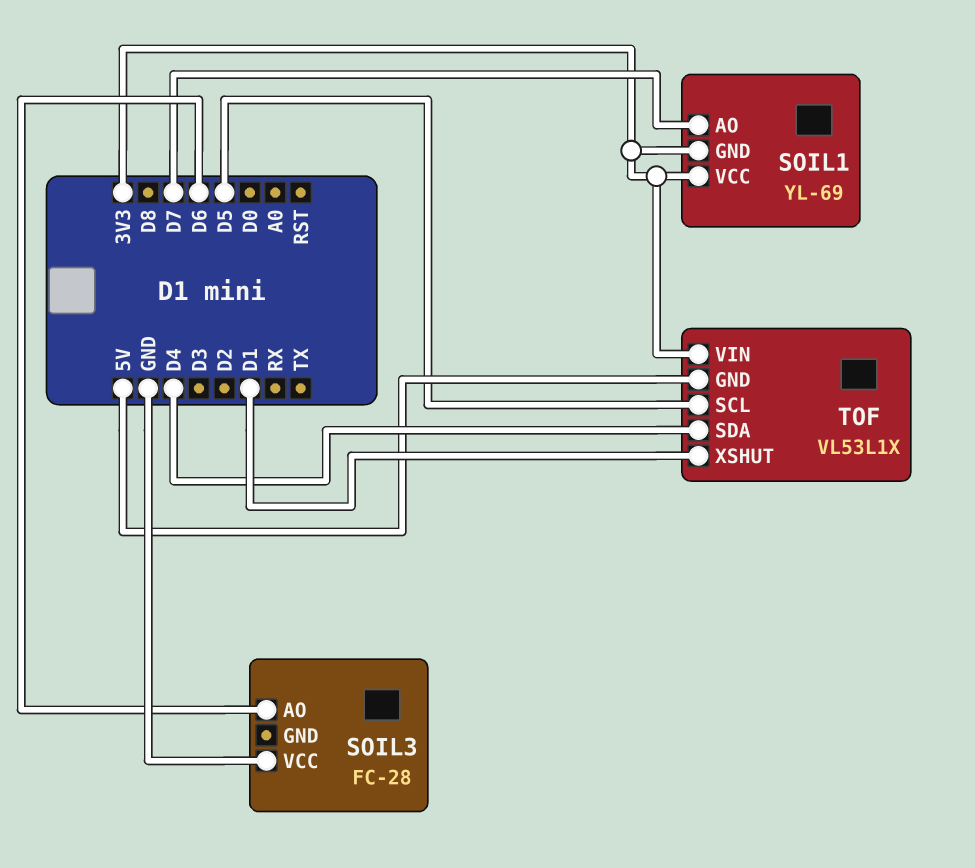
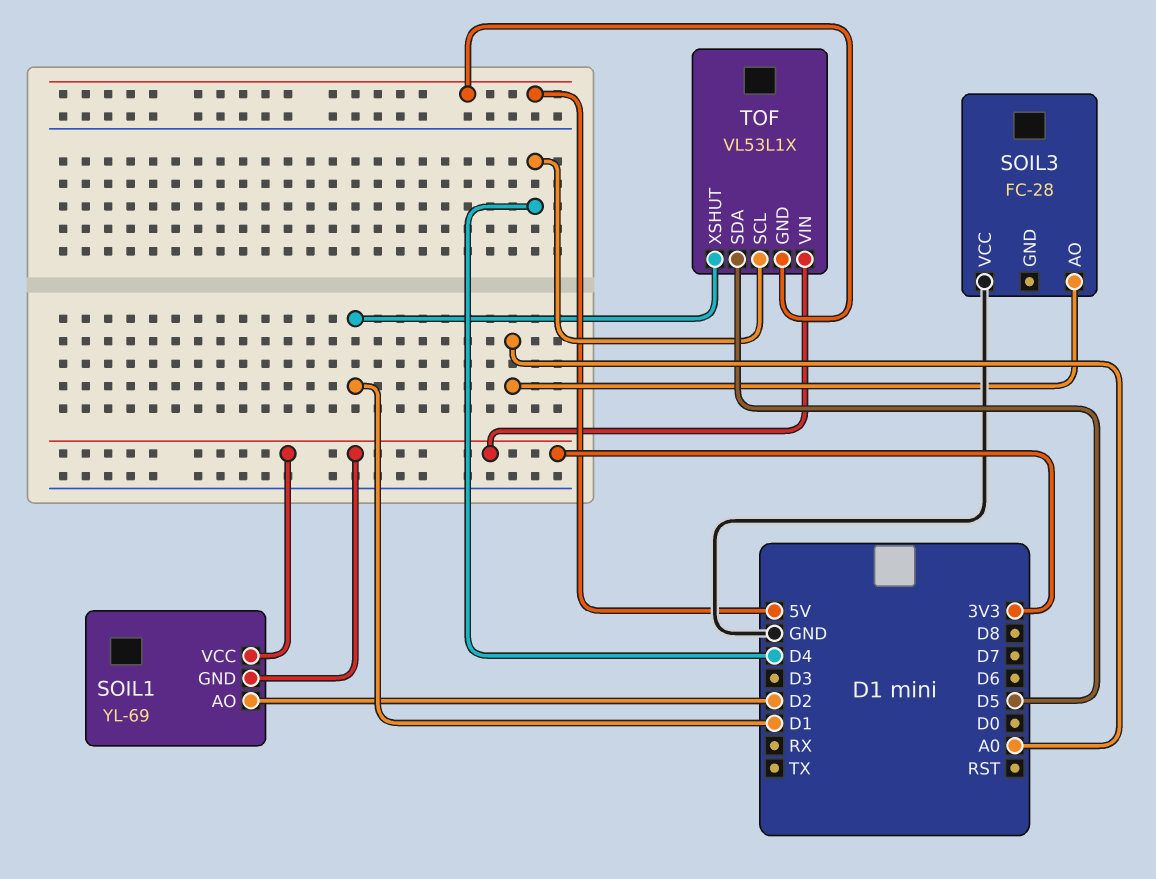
SOIL1 pin AO: D7 -> D2
SOIL3 pin AO: D6 -> A0
TOF pin SCL: D5 -> D4
TOF pin SDA: D4 -> D5

